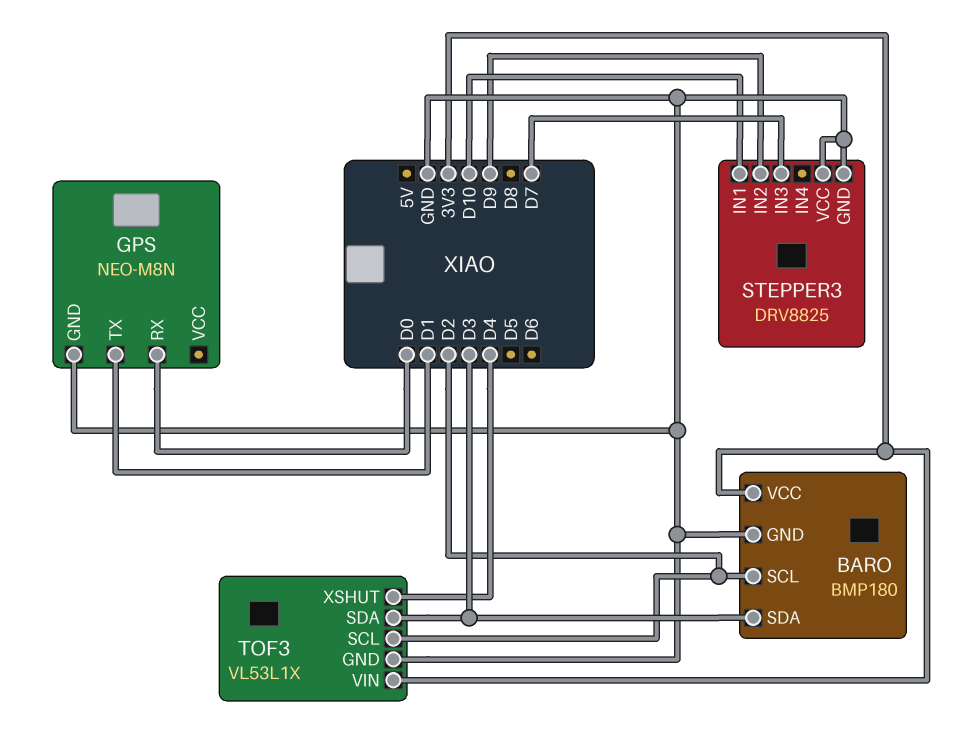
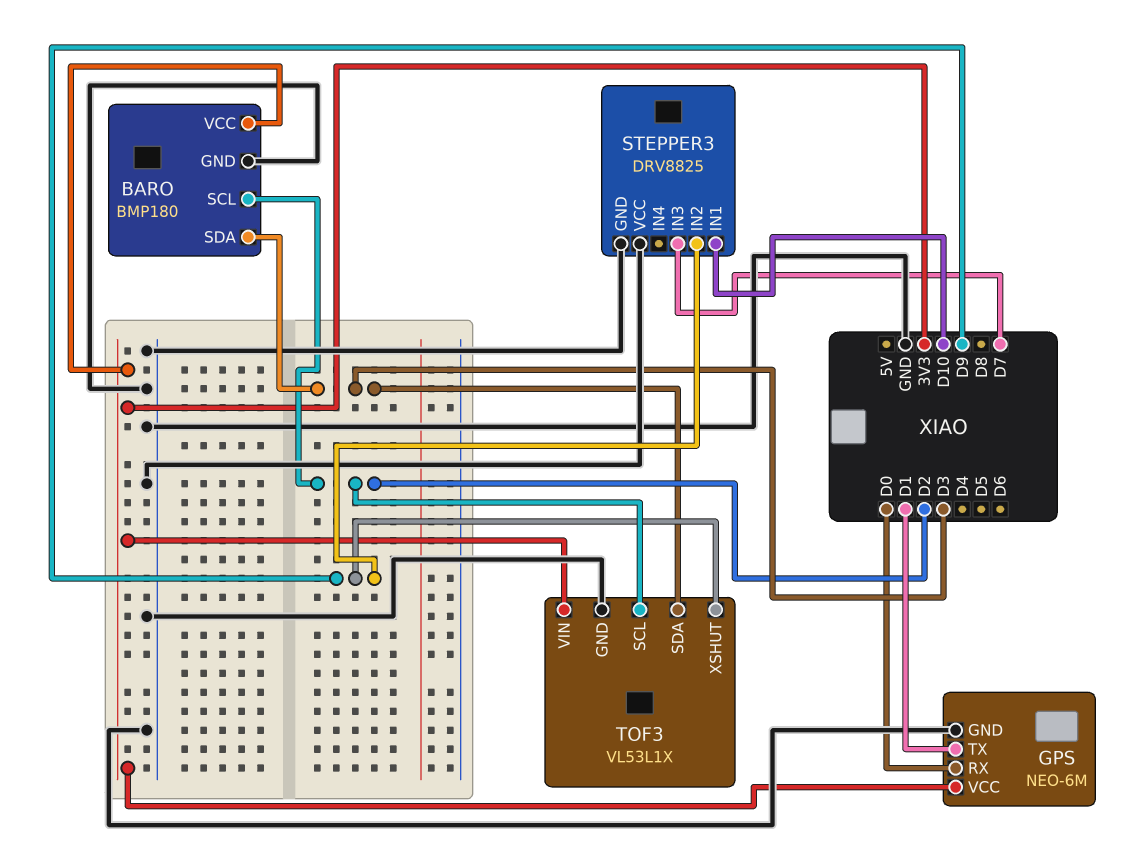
GPS: NEO-M8N -> NEO-6M
GPS pin VCC: none -> 3V3
TOF3 pin XSHUT: D4 -> D9

